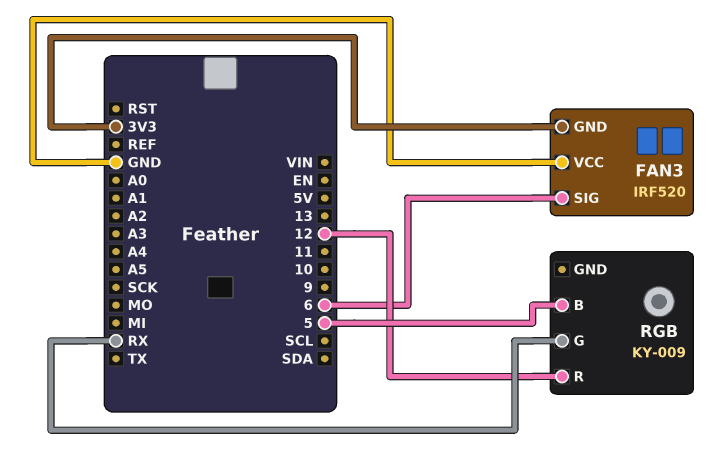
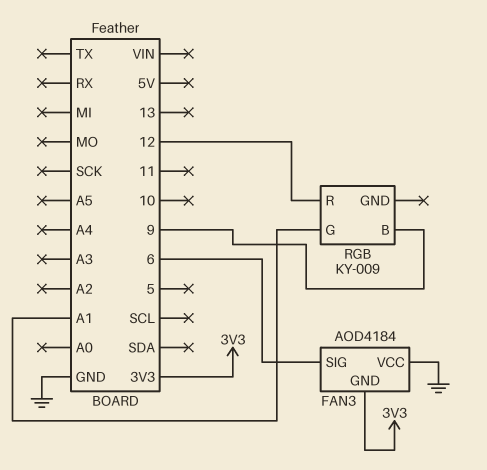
FAN3: IRF520 -> AOD4184
RGB pin B: 5 -> 9
RGB pin G: RX -> A1

